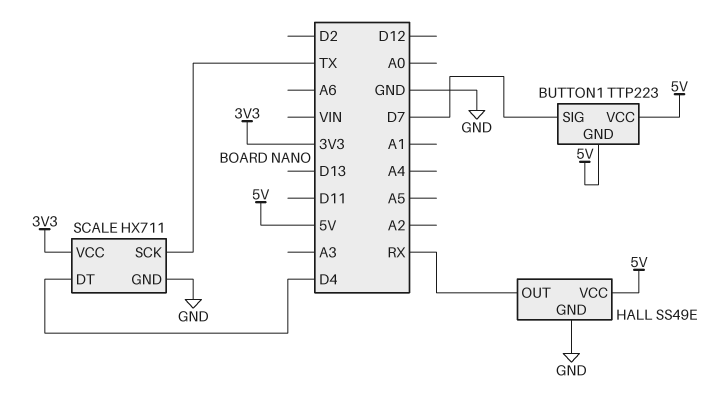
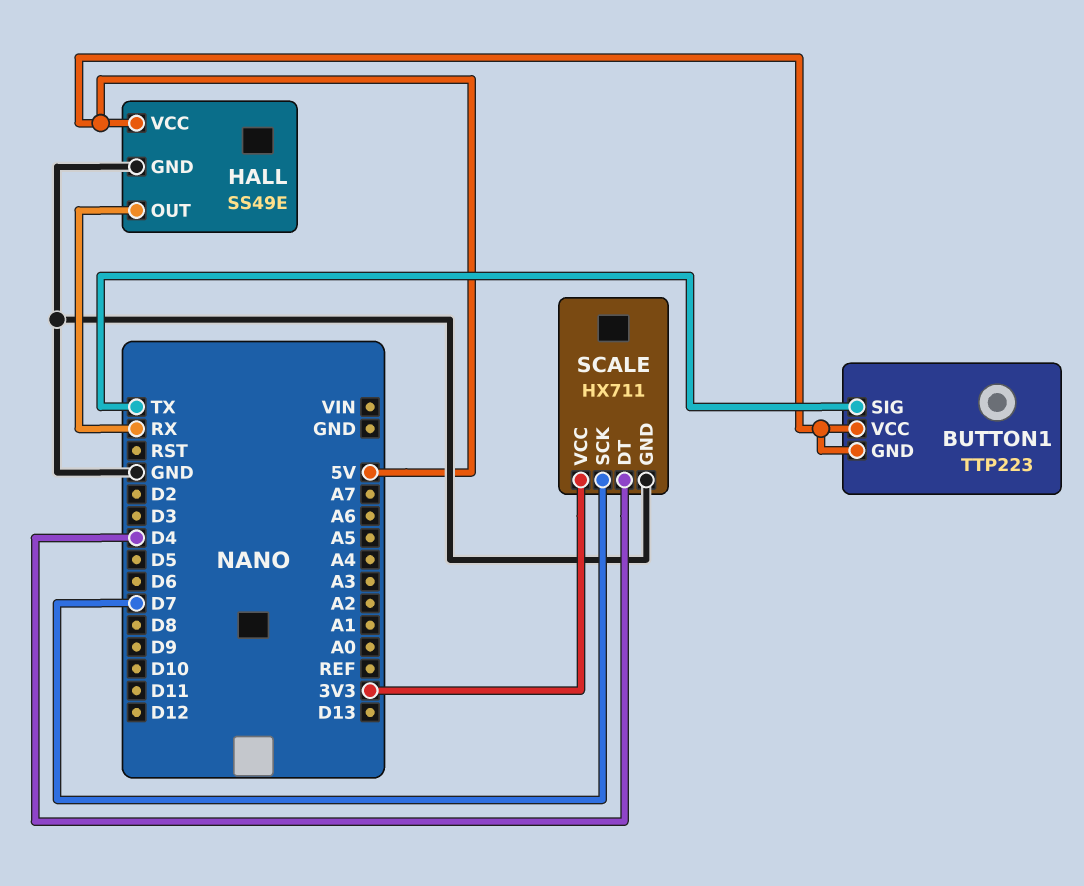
BUTTON1 pin SIG: D7 -> TX
SCALE pin SCK: TX -> D7

